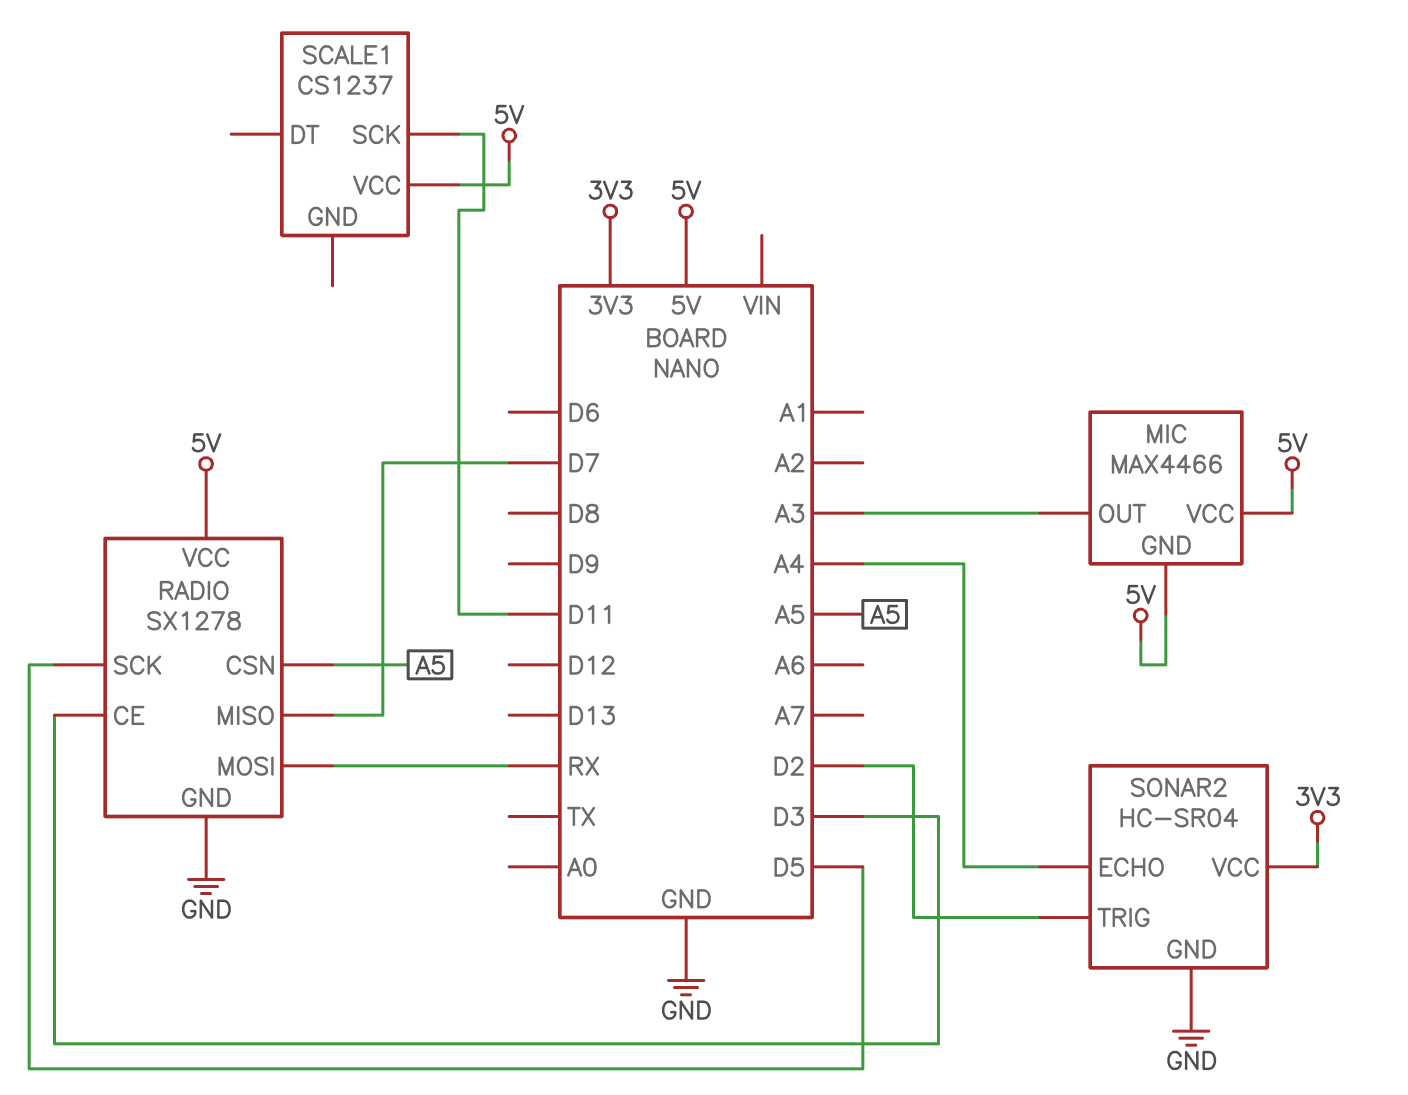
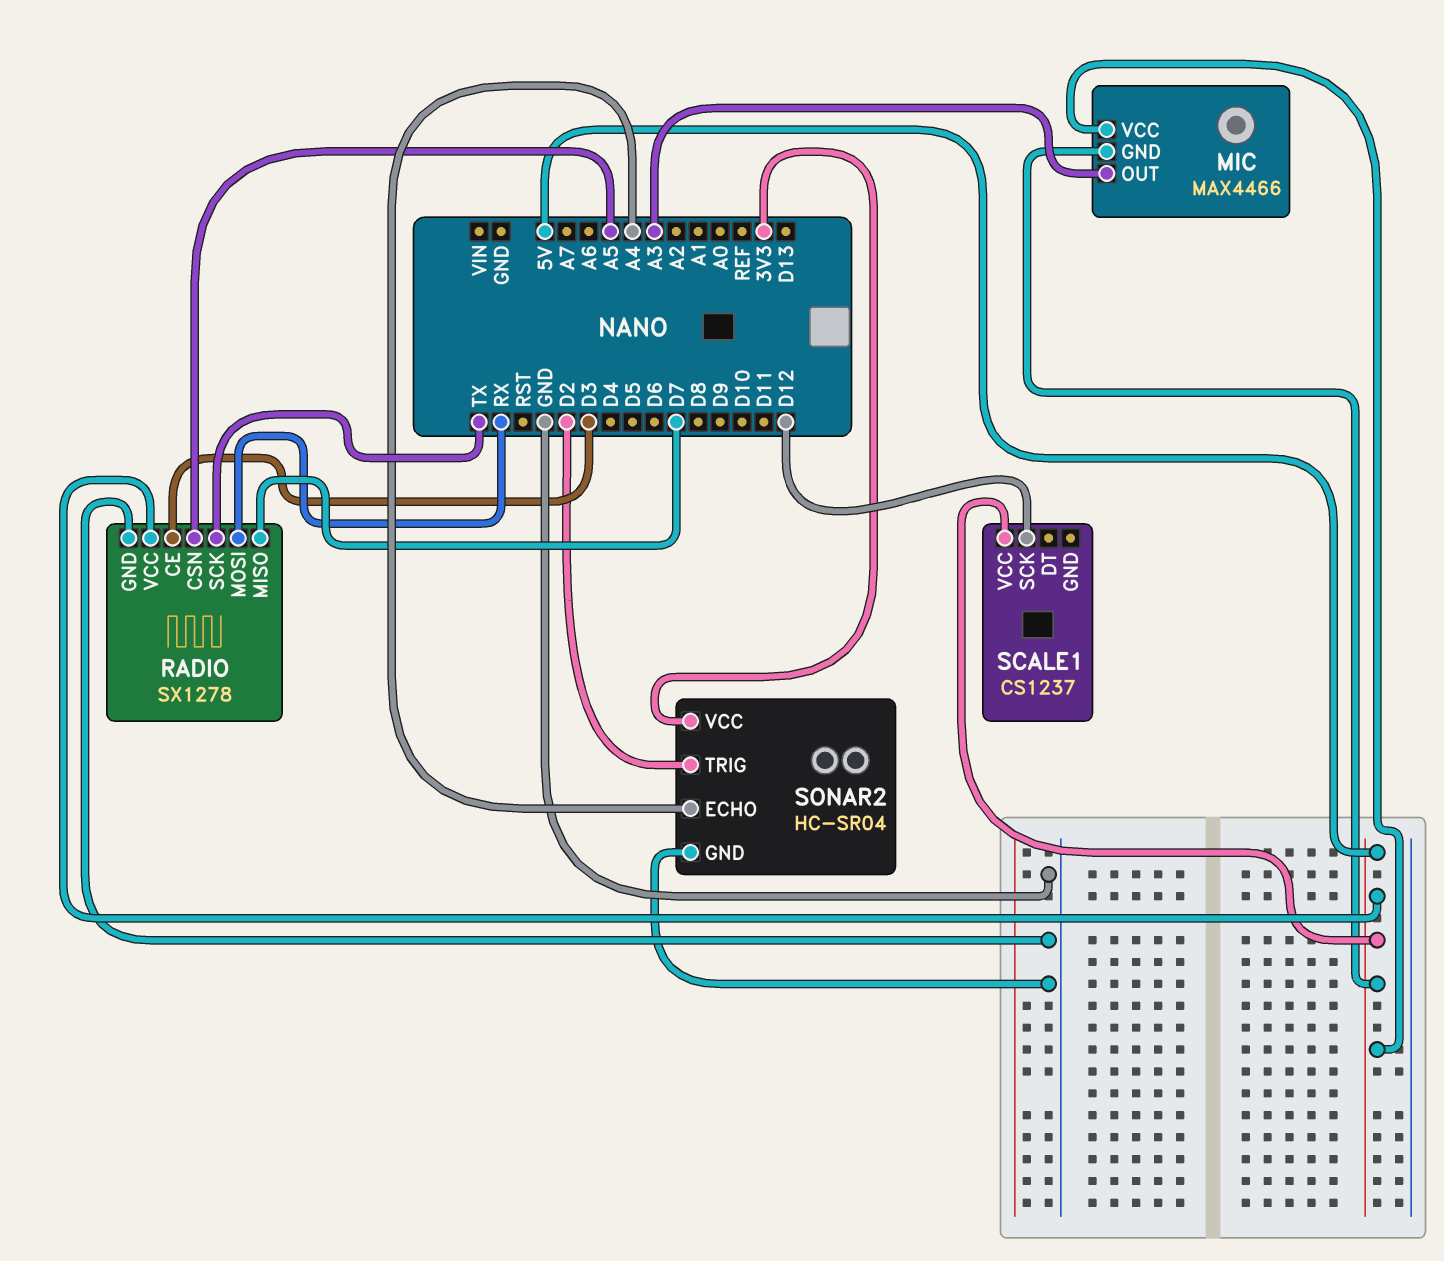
RADIO pin SCK: D5 -> TX
SCALE1 pin SCK: D11 -> D12

